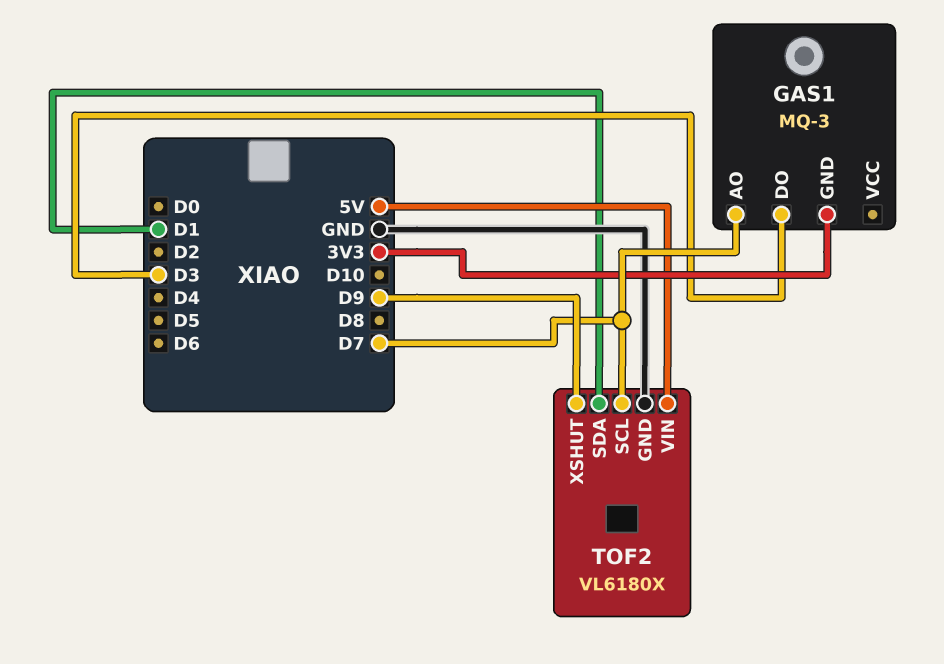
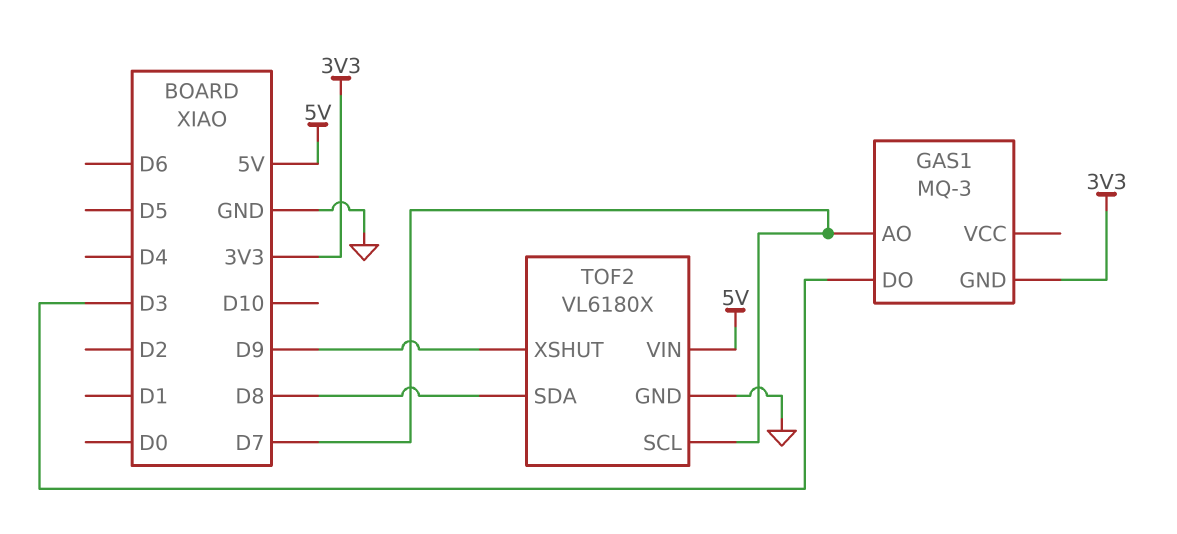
TOF2 pin SDA: D1 -> D8

